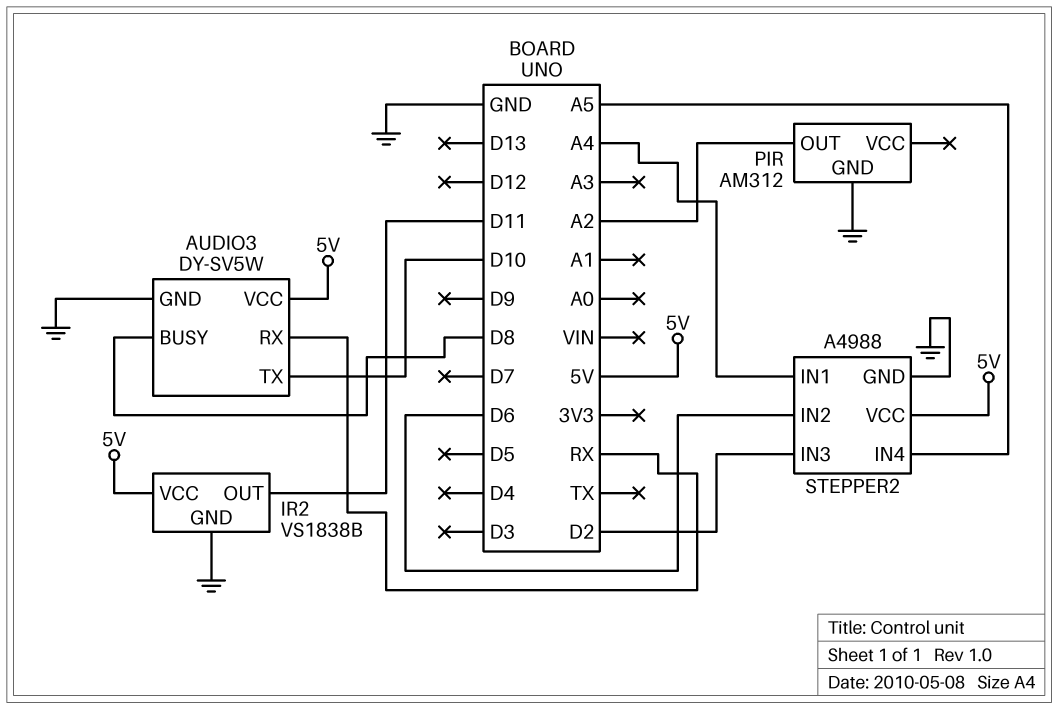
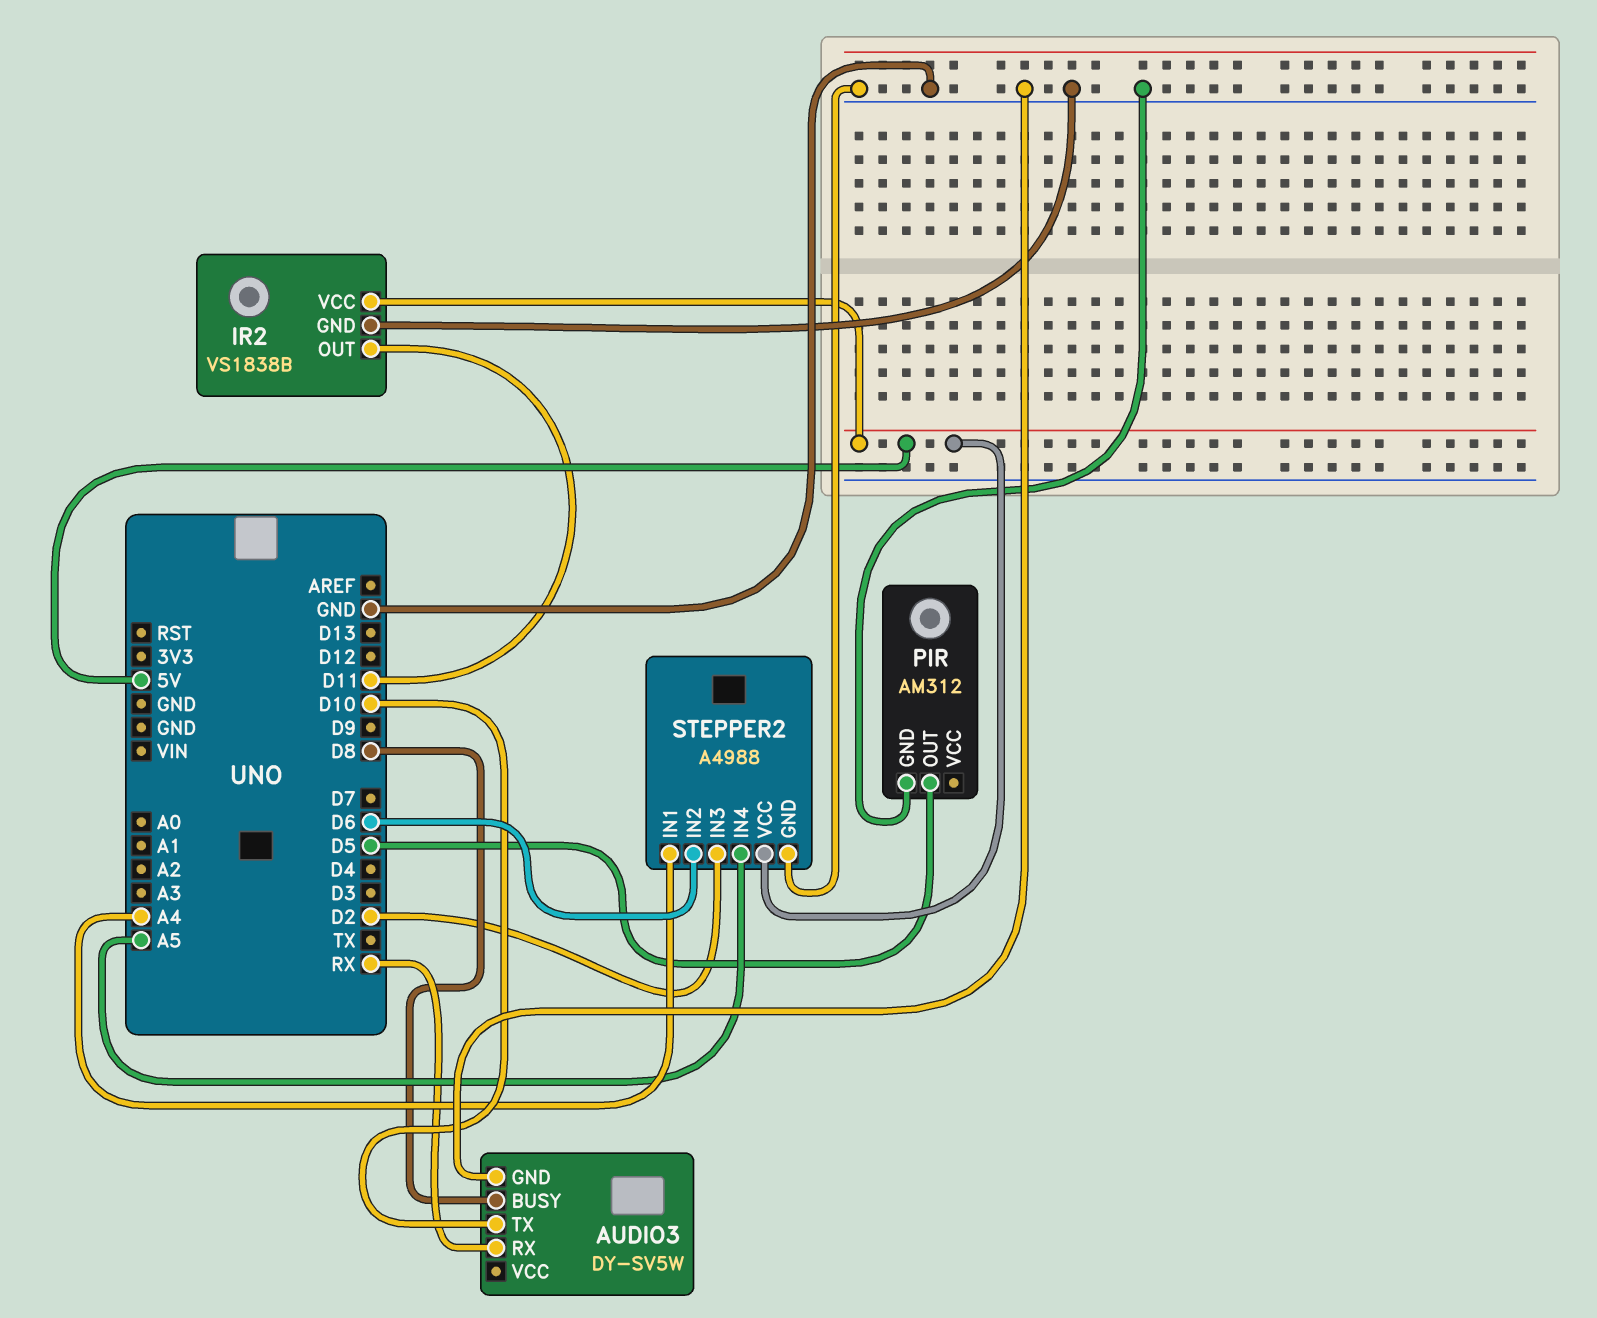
AUDIO3 pin VCC: 5V -> none
PIR pin OUT: A2 -> D5

